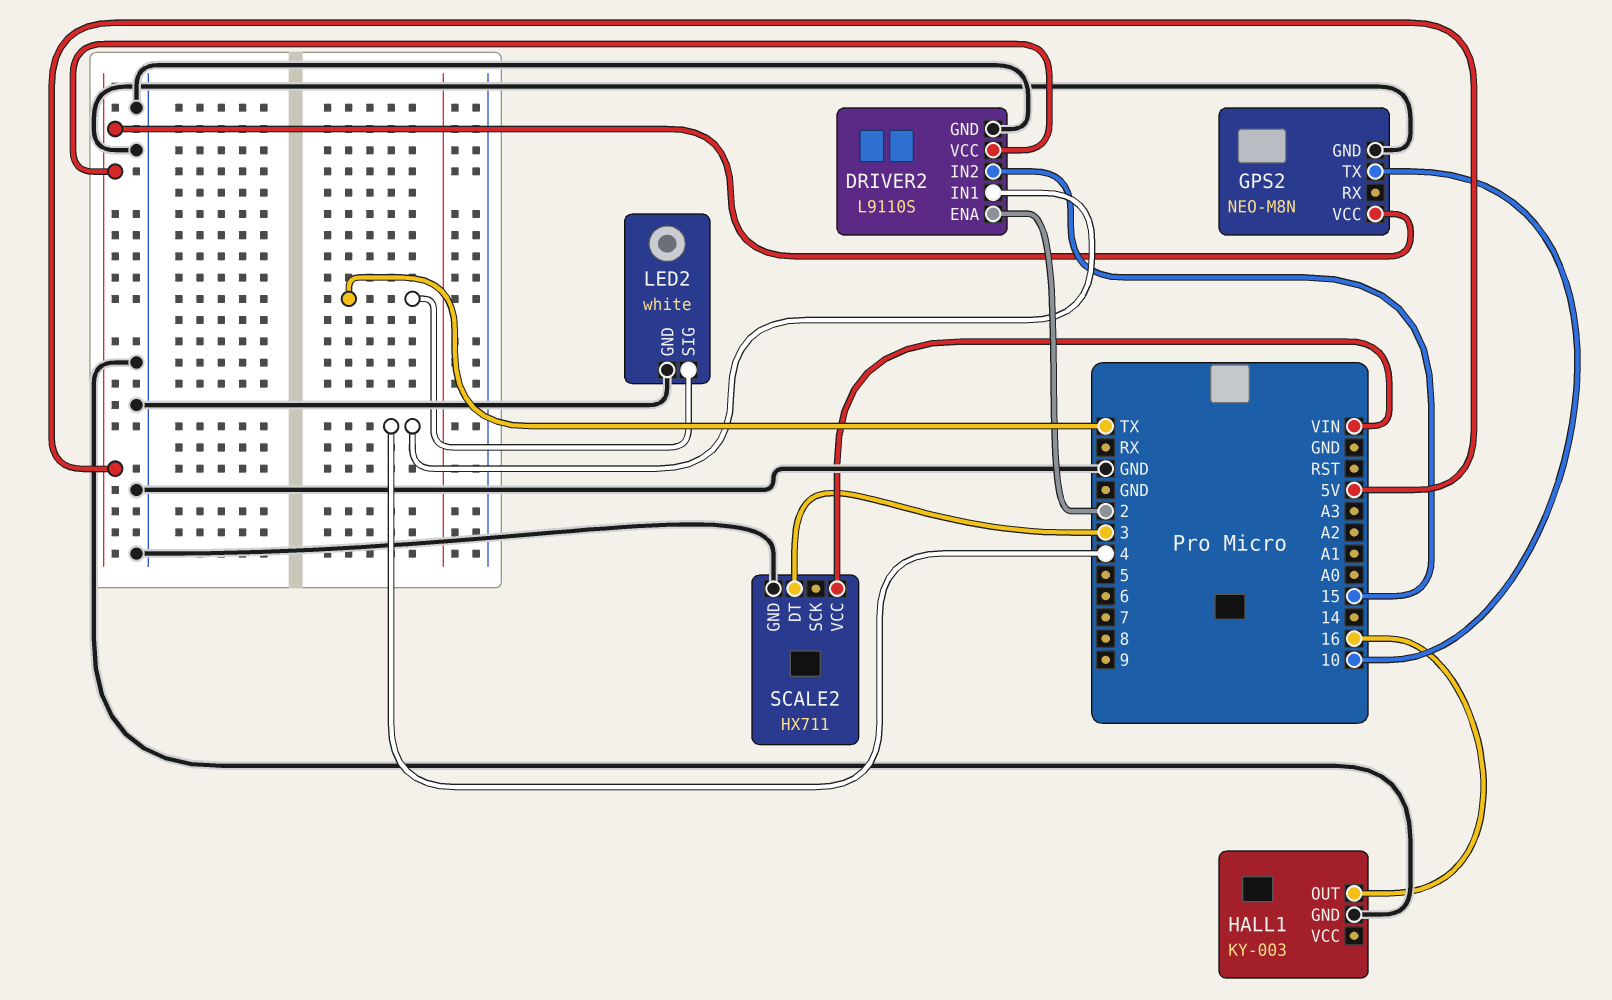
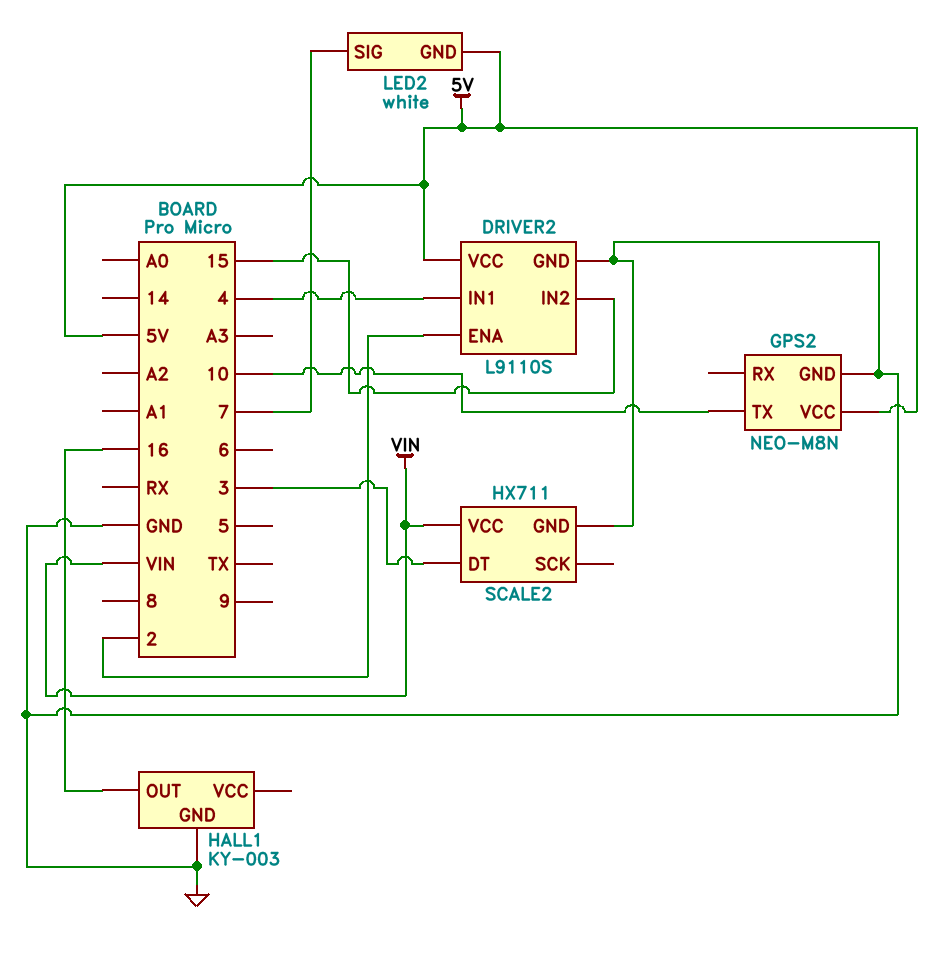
LED2 pin GND: GND -> 5V
LED2 pin SIG: TX -> 7

